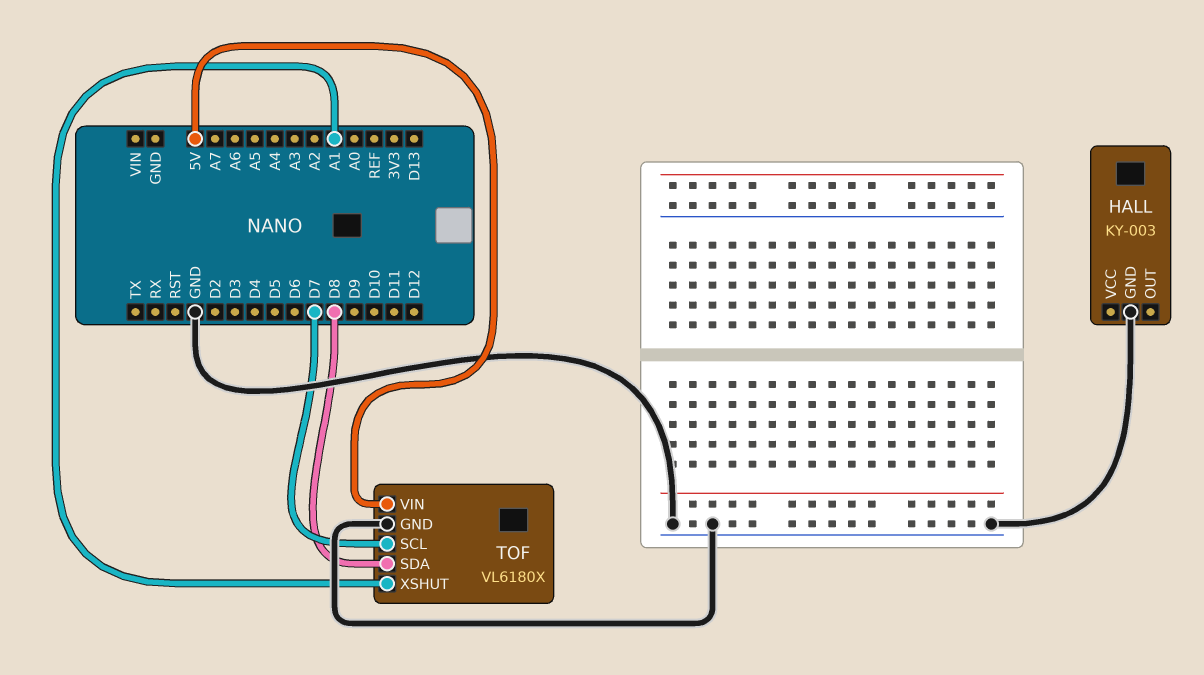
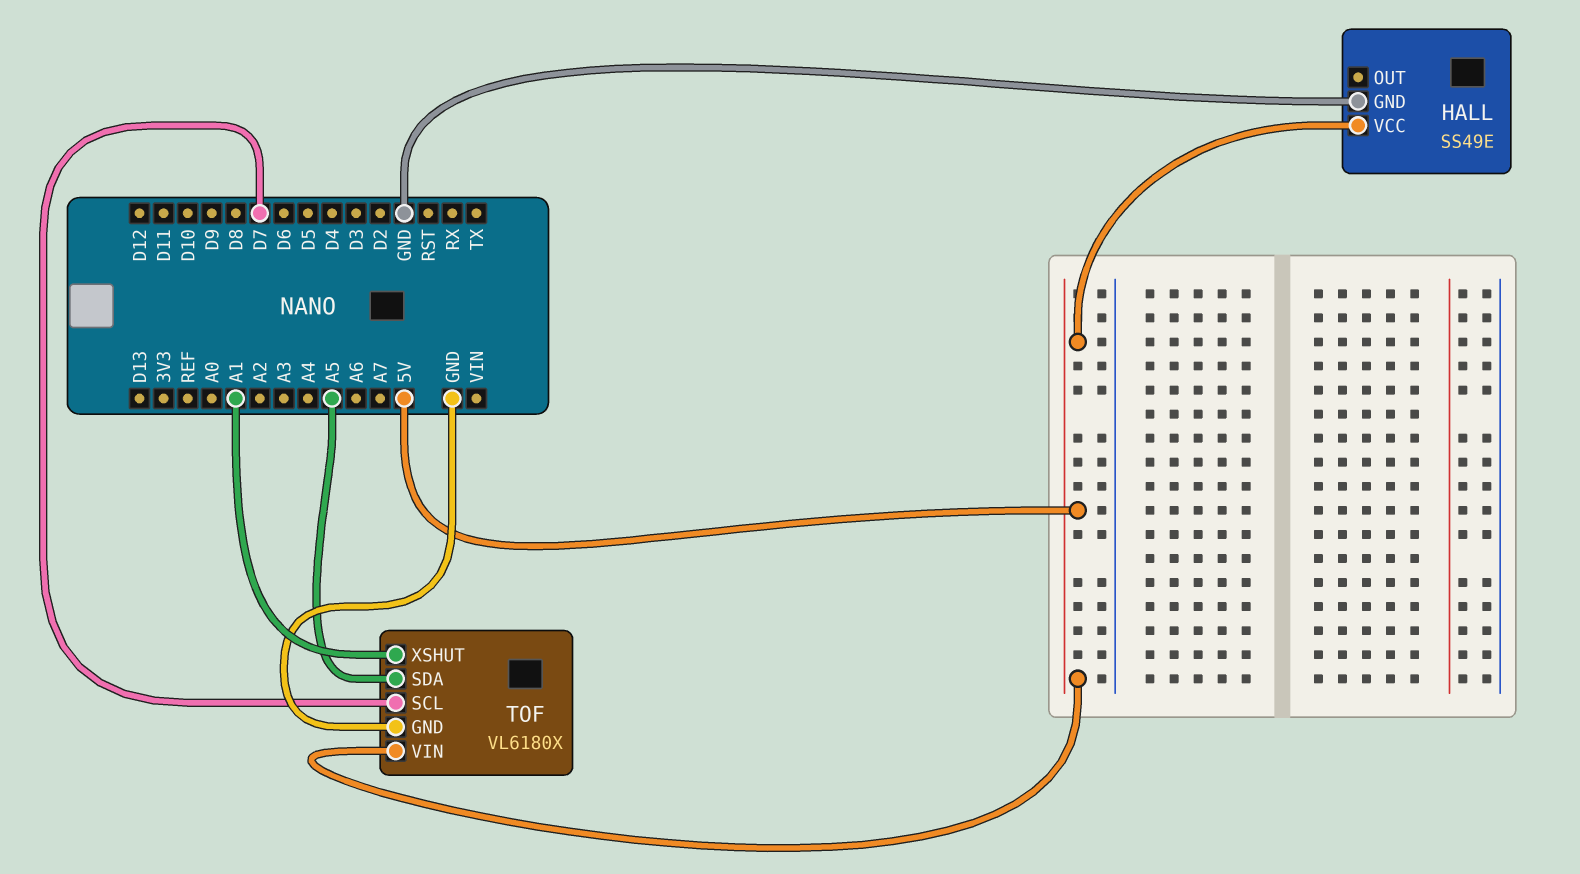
HALL: KY-003 -> SS49E
HALL pin VCC: none -> 5V
TOF pin SDA: D8 -> A5

